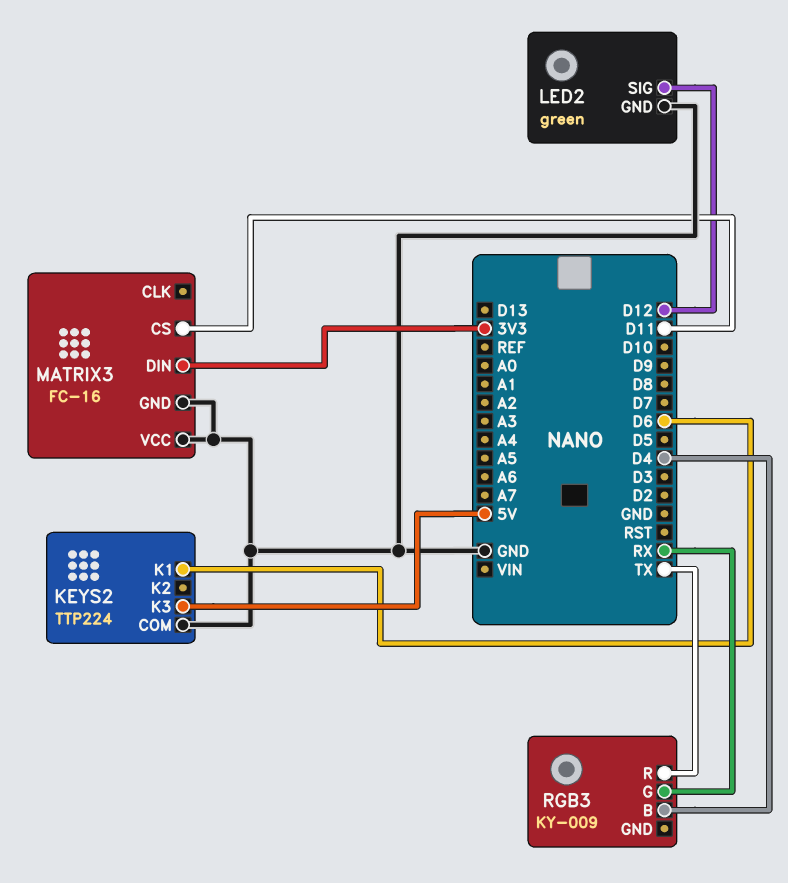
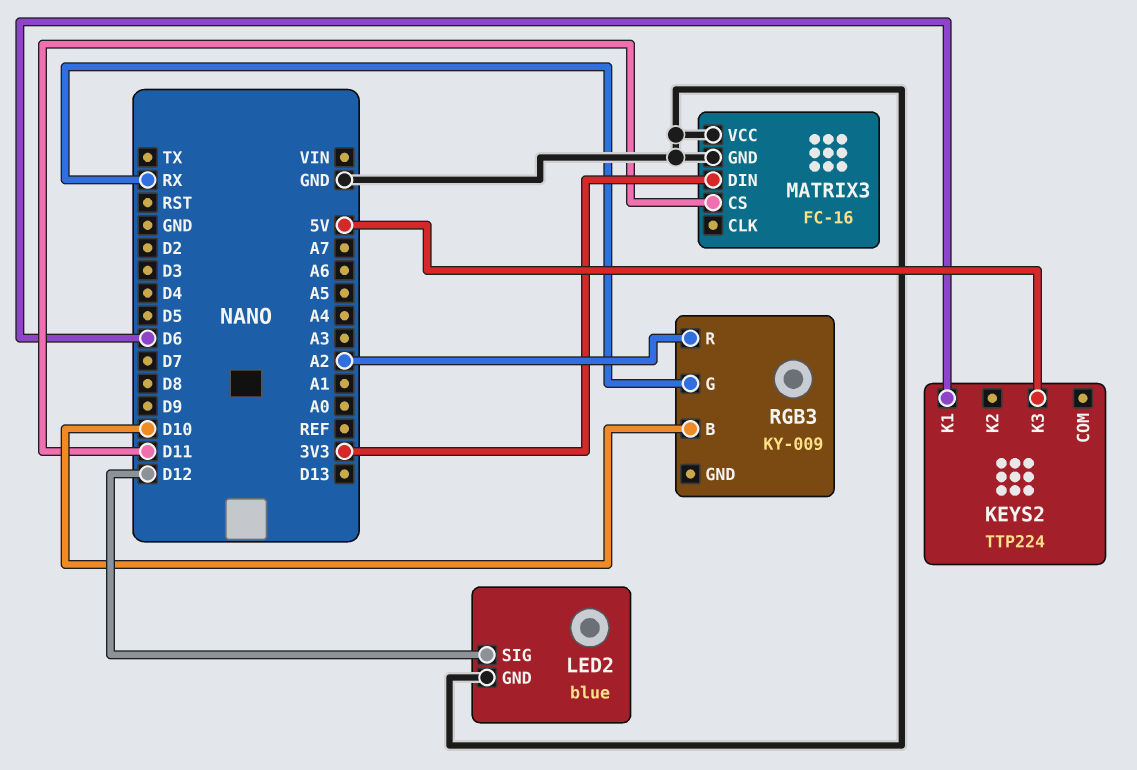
KEYS2 pin COM: GND -> none
LED2: green -> blue
RGB3 pin B: D4 -> D10
RGB3 pin R: TX -> A2

